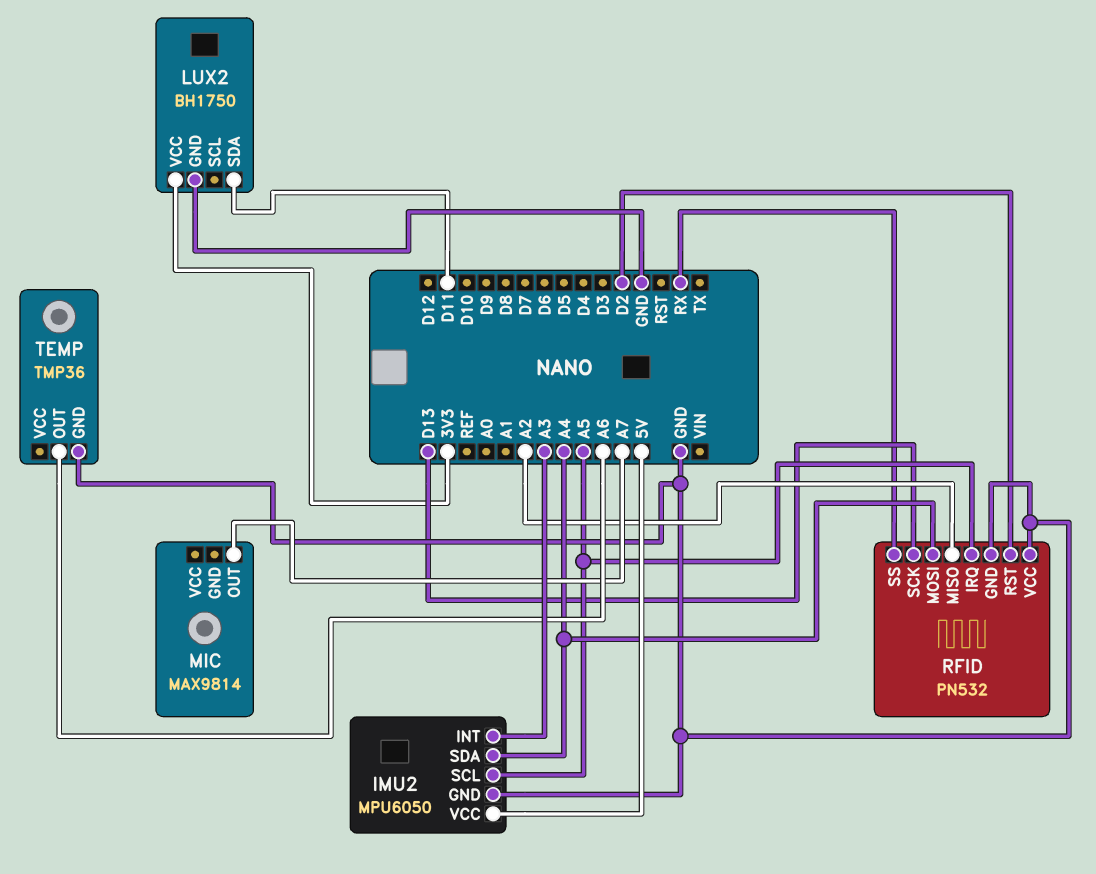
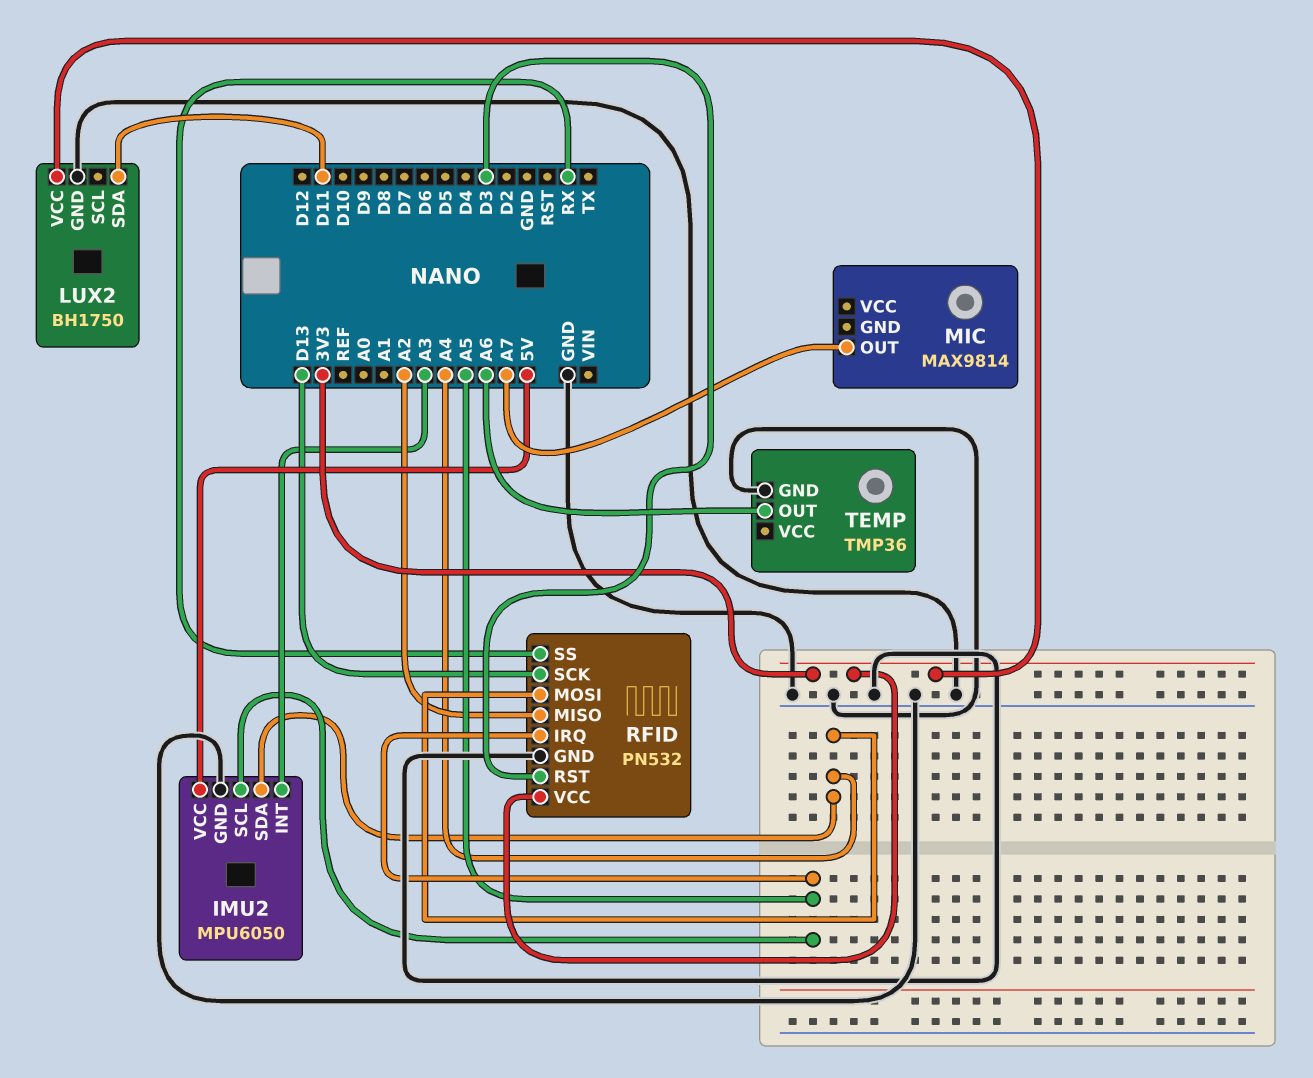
RFID pin RST: D2 -> D3
RFID pin VCC: GND -> 3V3

